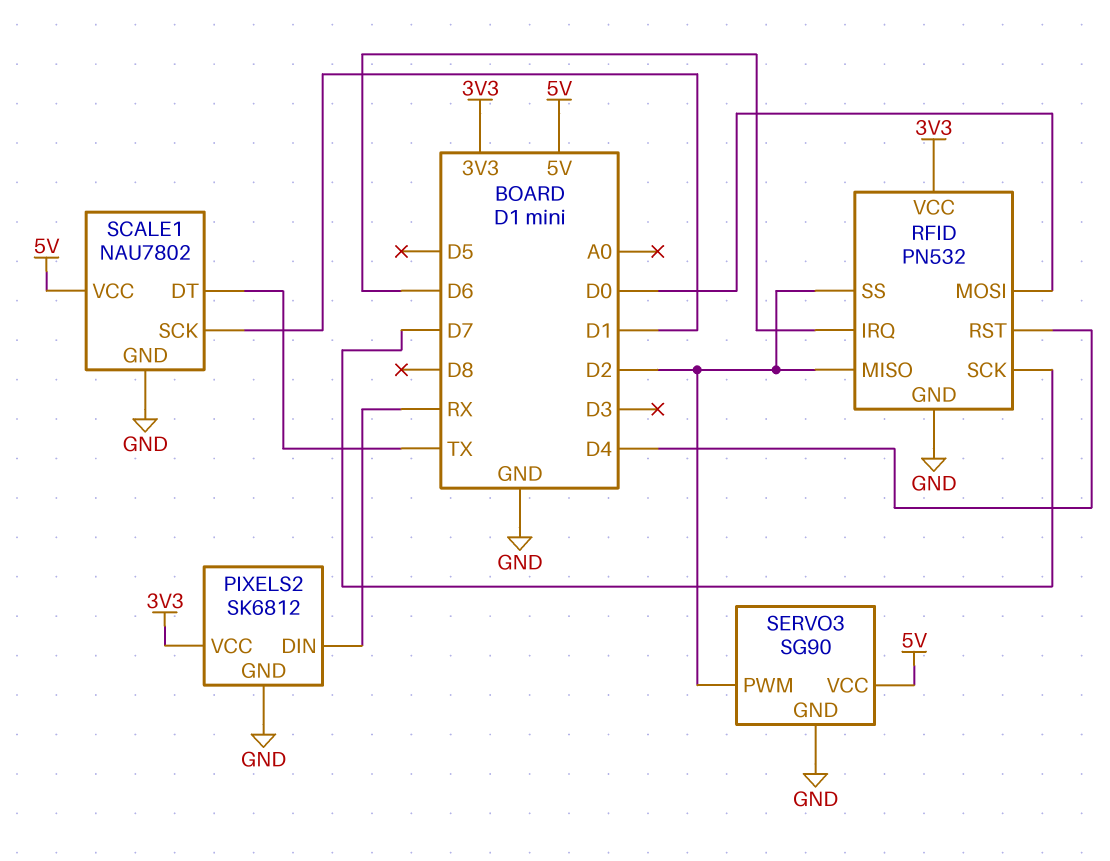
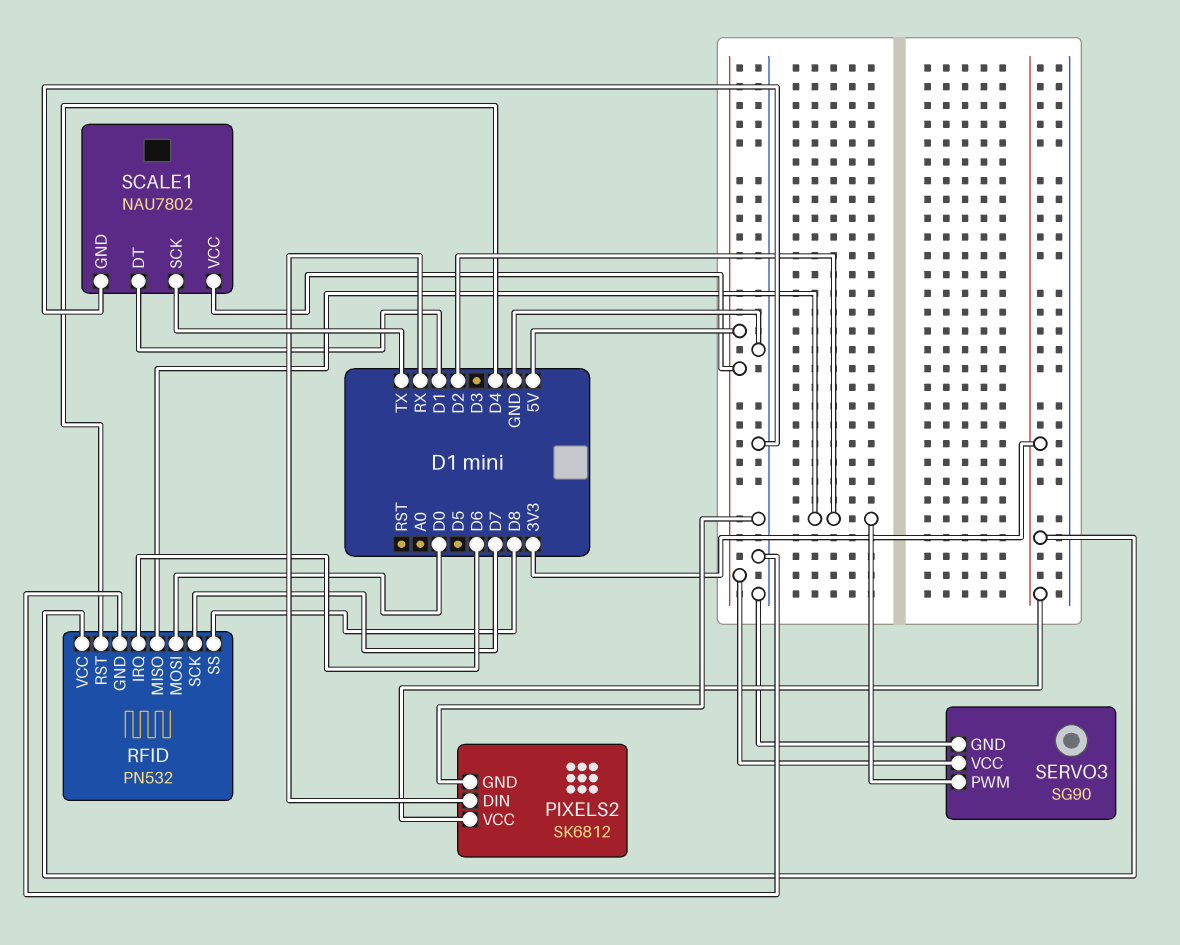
RFID pin SS: D2 -> D8
SCALE1 pin DT: TX -> D1
SCALE1 pin SCK: D1 -> TX

